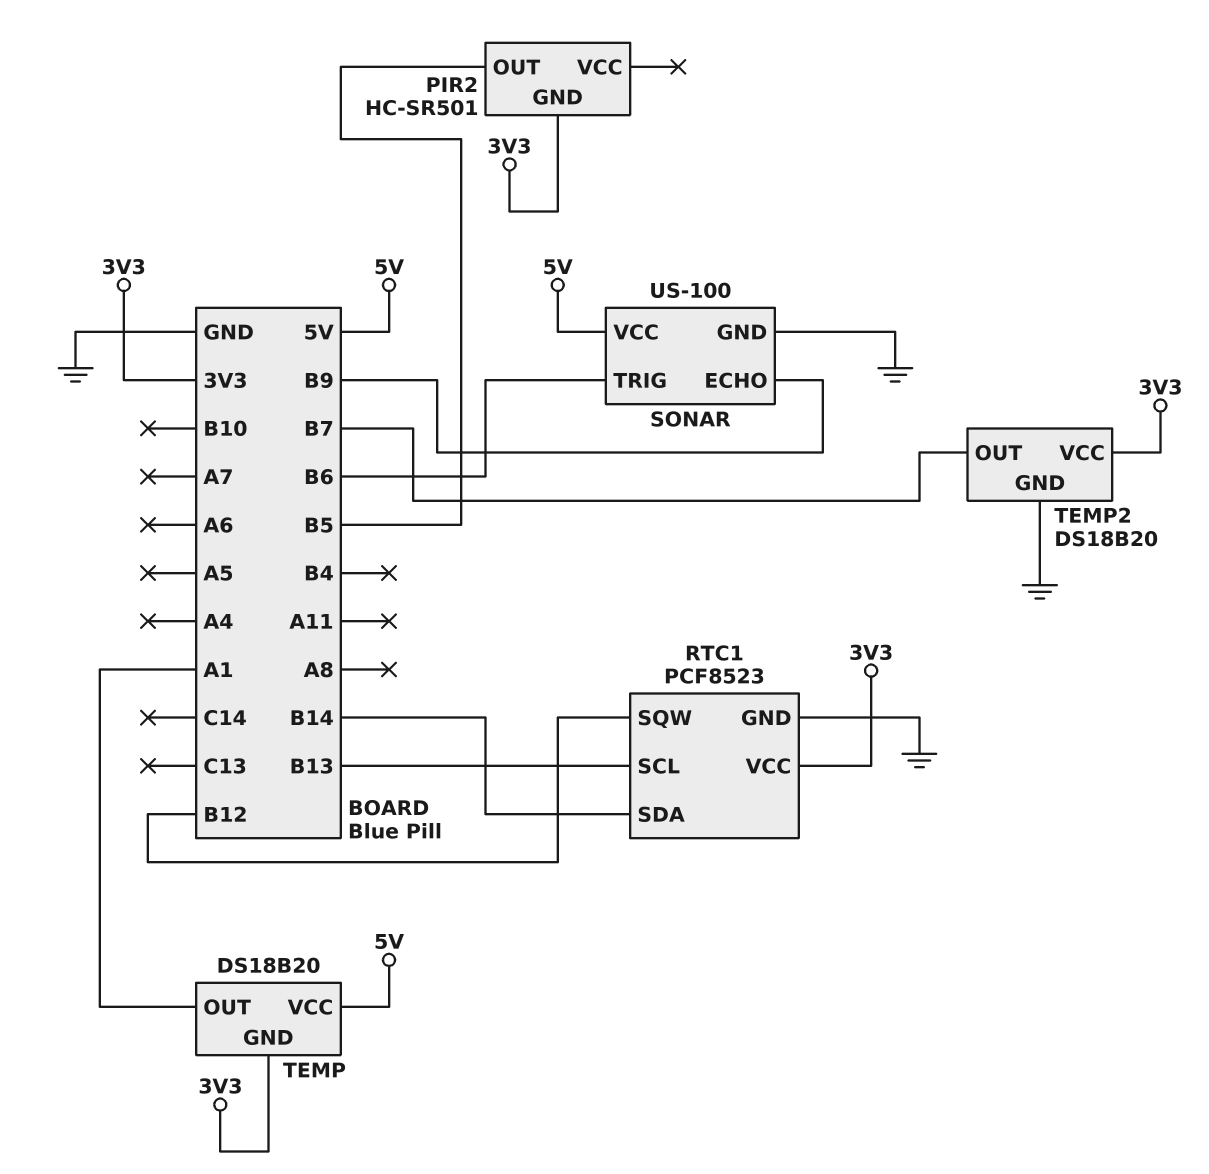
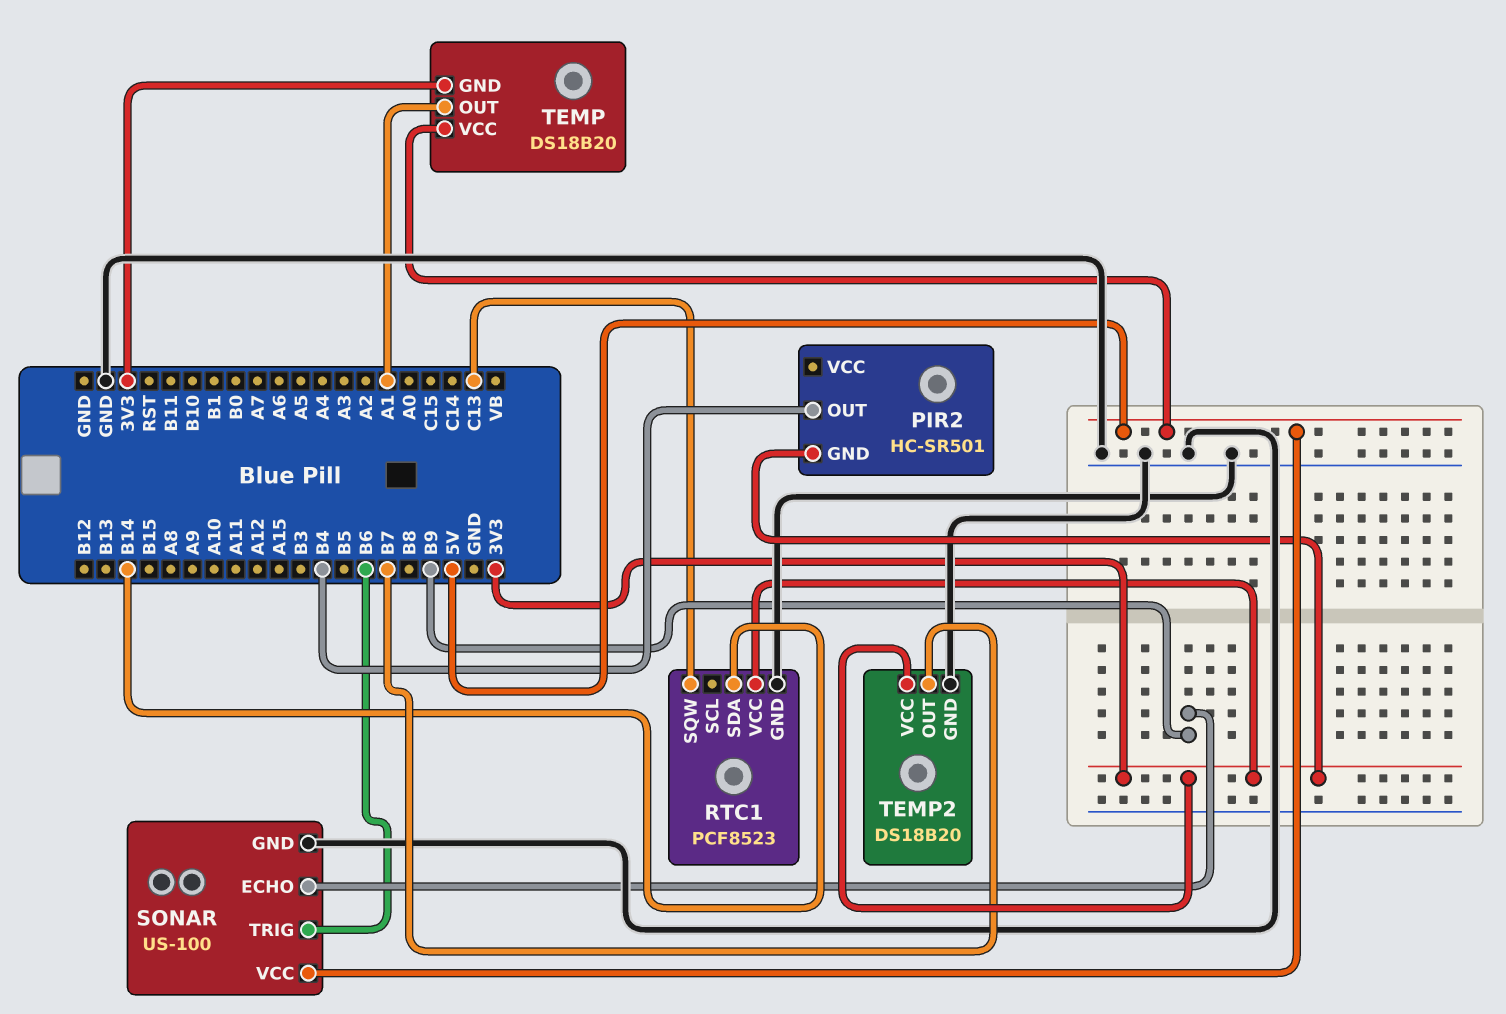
PIR2 pin OUT: B5 -> B4
RTC1 pin SCL: B13 -> none
RTC1 pin SQW: B12 -> C13

